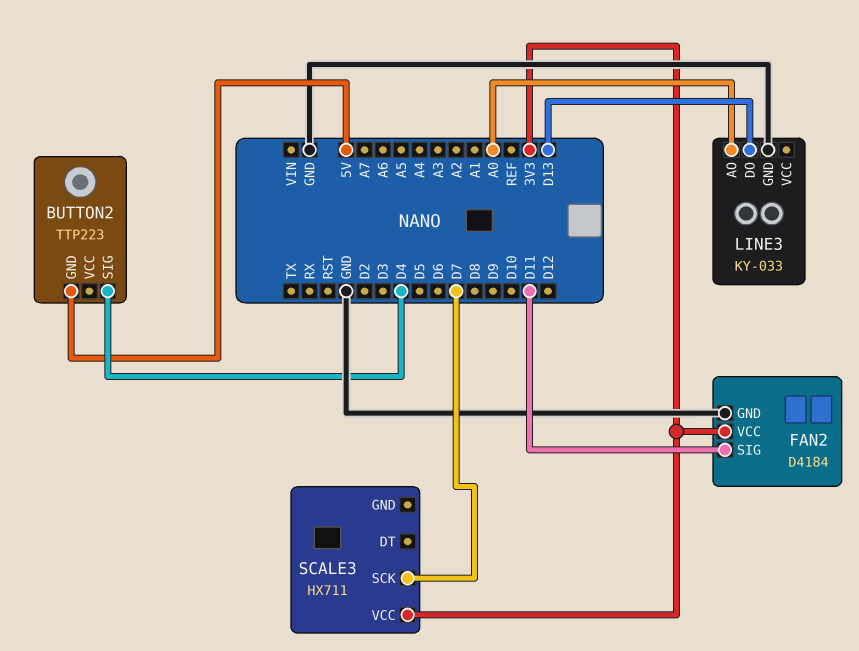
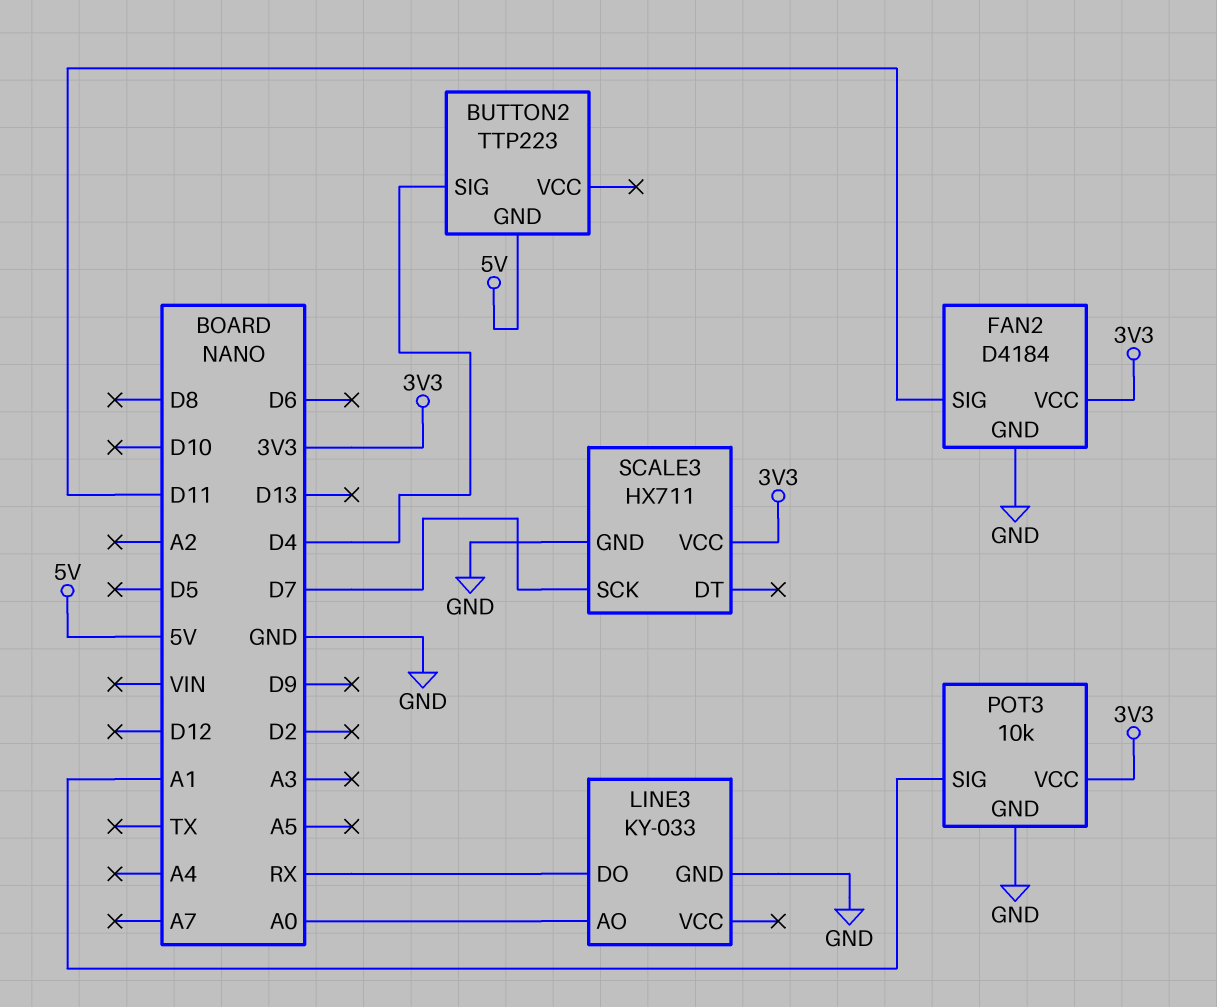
LINE3 pin DO: D13 -> RX
POT3: none -> 10k
POT3 pin GND: none -> GND
POT3 pin SIG: none -> A1
POT3 pin VCC: none -> 3V3
SCALE3 pin GND: none -> GND

